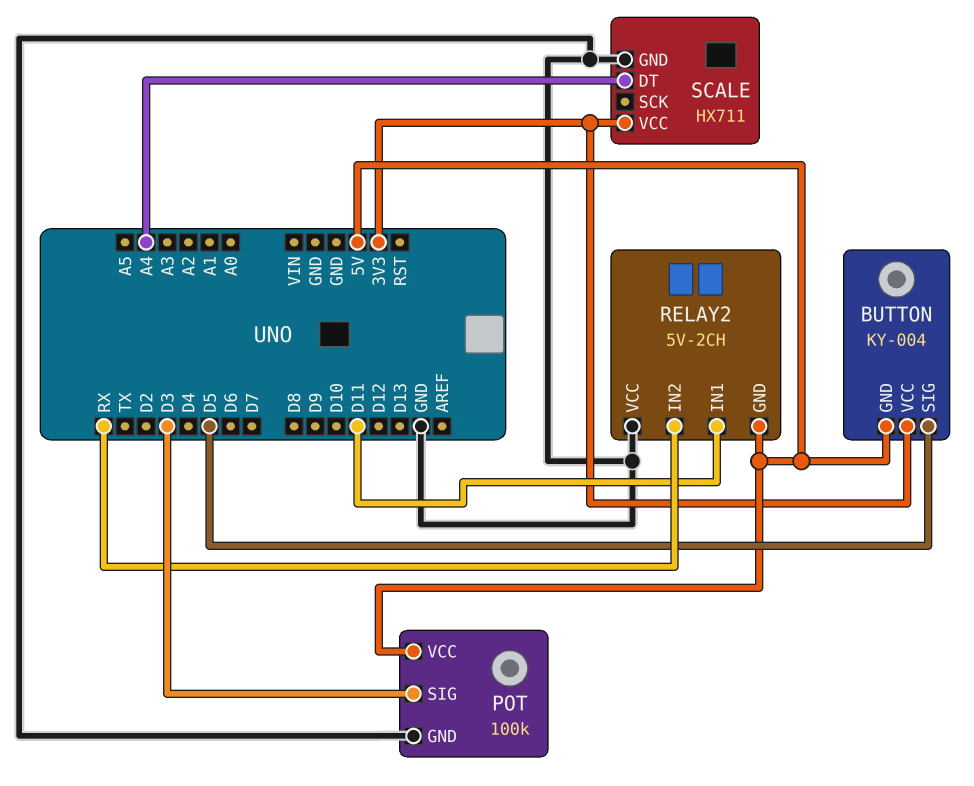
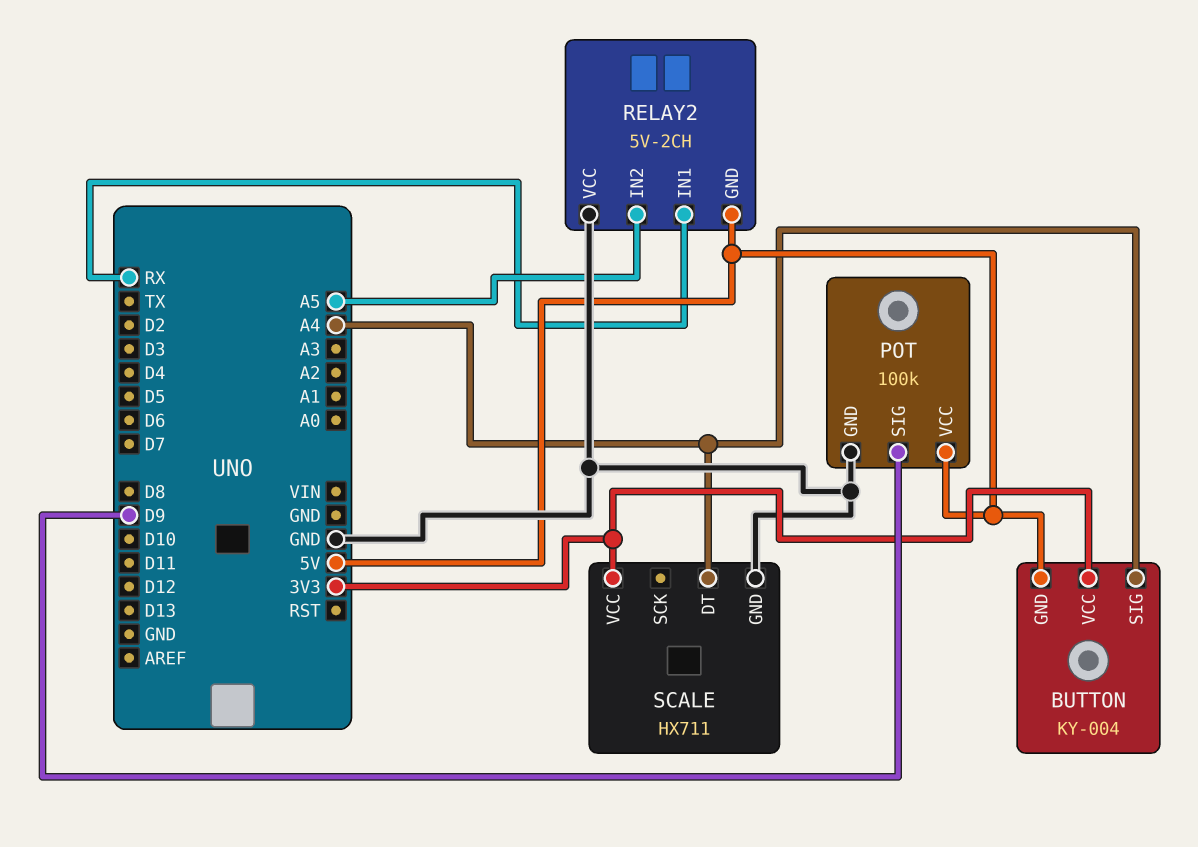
BUTTON pin SIG: D5 -> A4
POT pin SIG: D3 -> D9
RELAY2 pin IN1: D11 -> RX
RELAY2 pin IN2: RX -> A5

